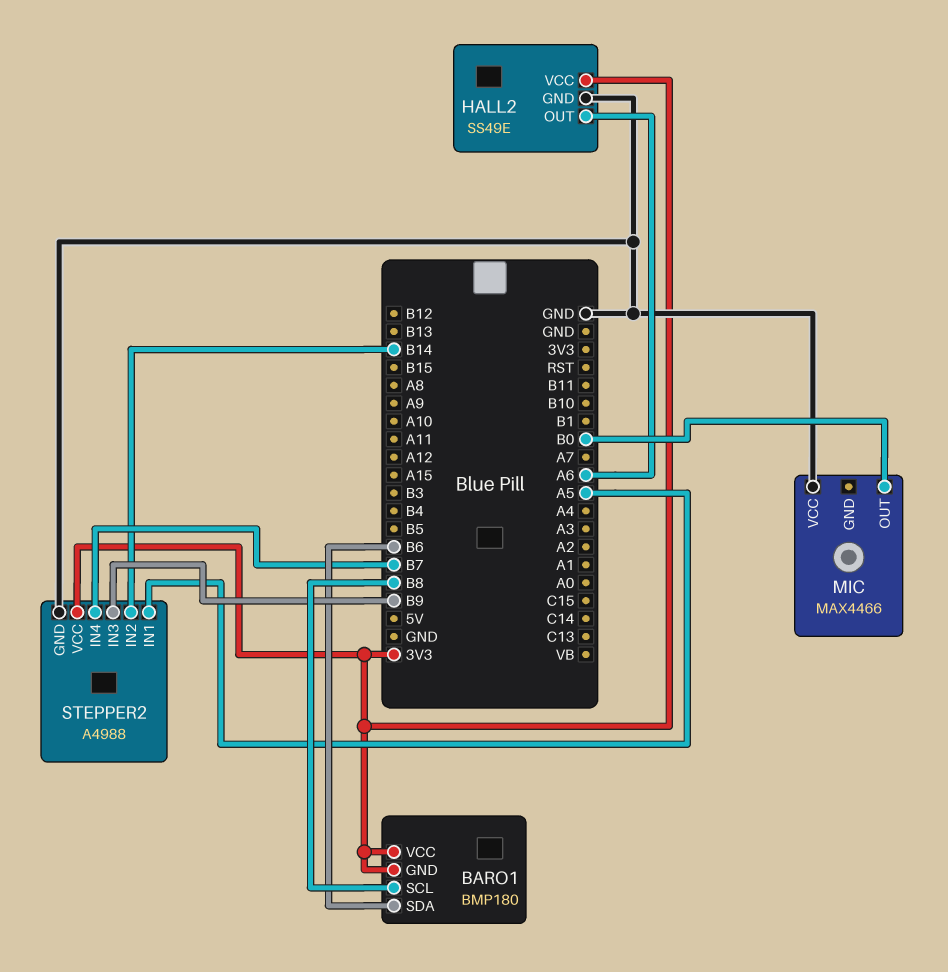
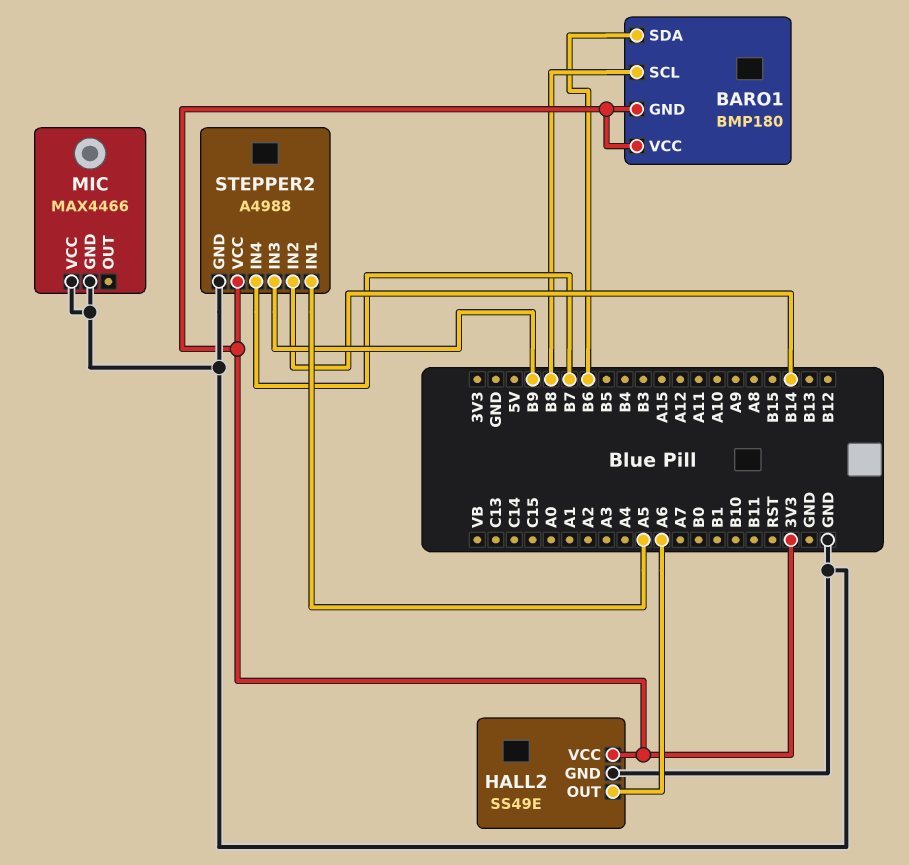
MIC pin GND: none -> GND
MIC pin OUT: B0 -> none

